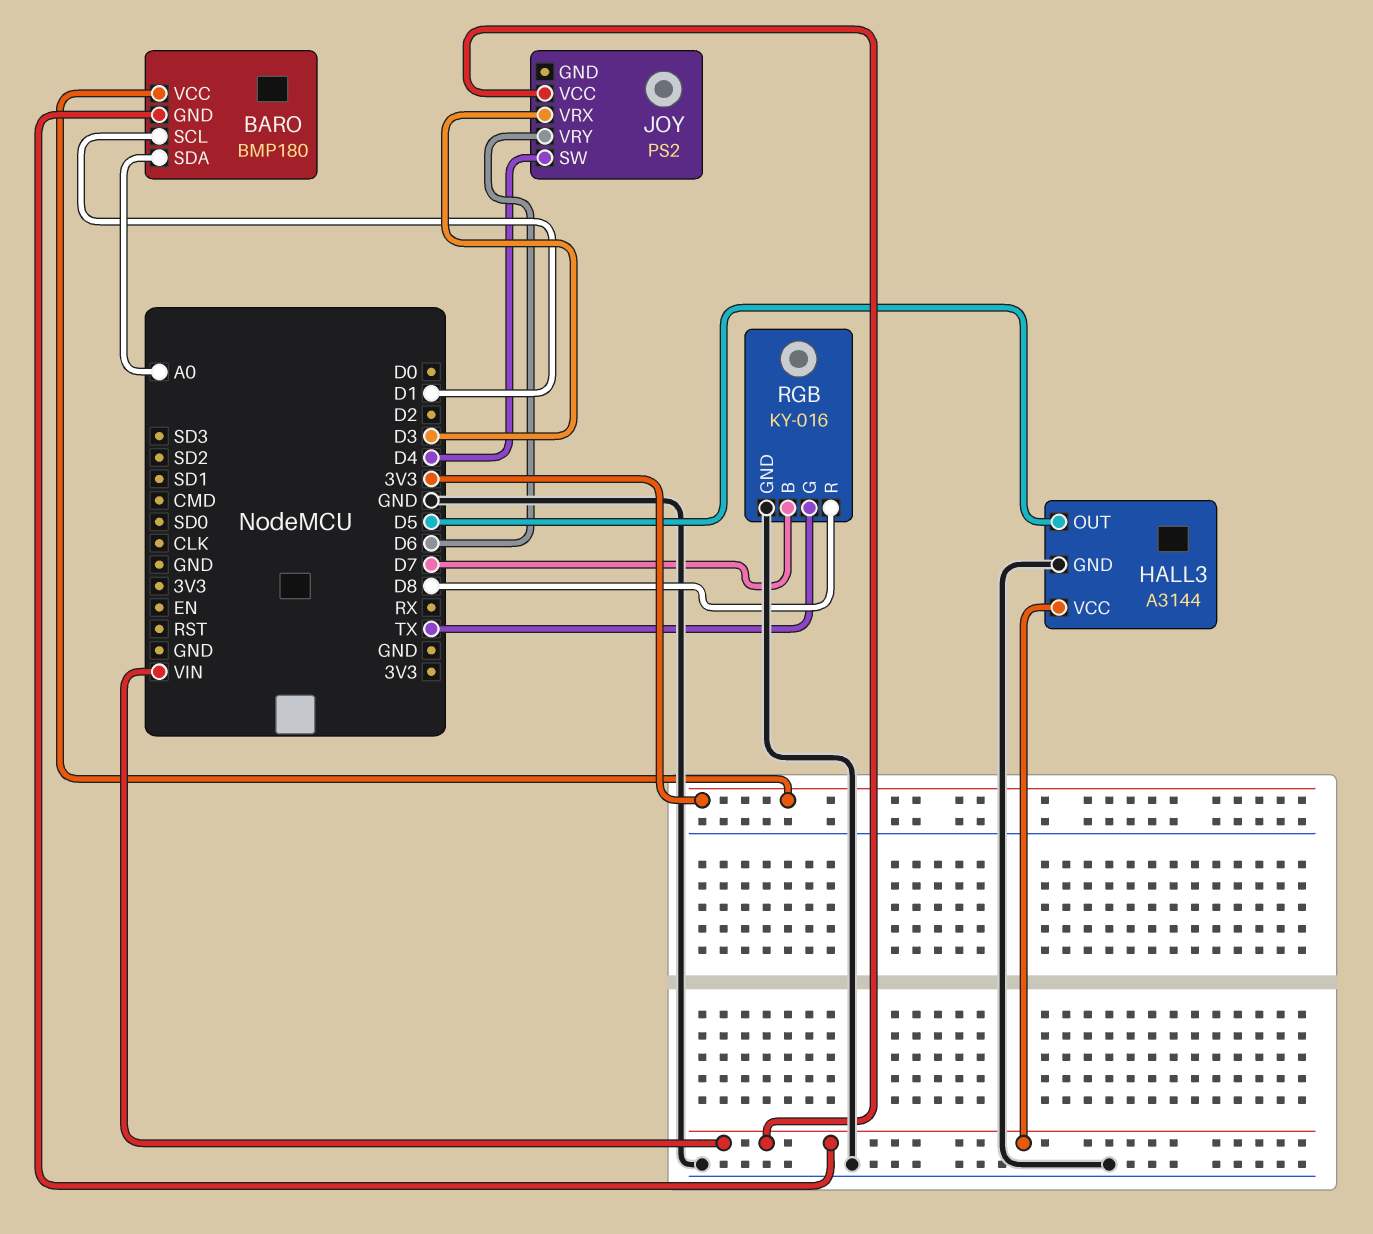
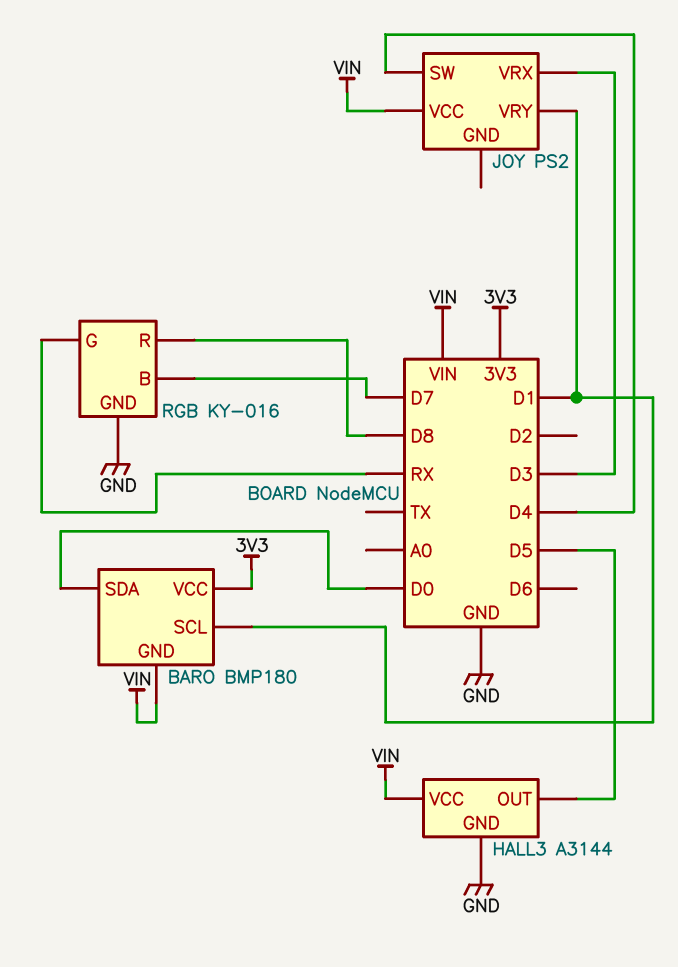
BARO pin SDA: A0 -> D0
JOY pin VRY: D6 -> D1
RGB pin G: TX -> RX

